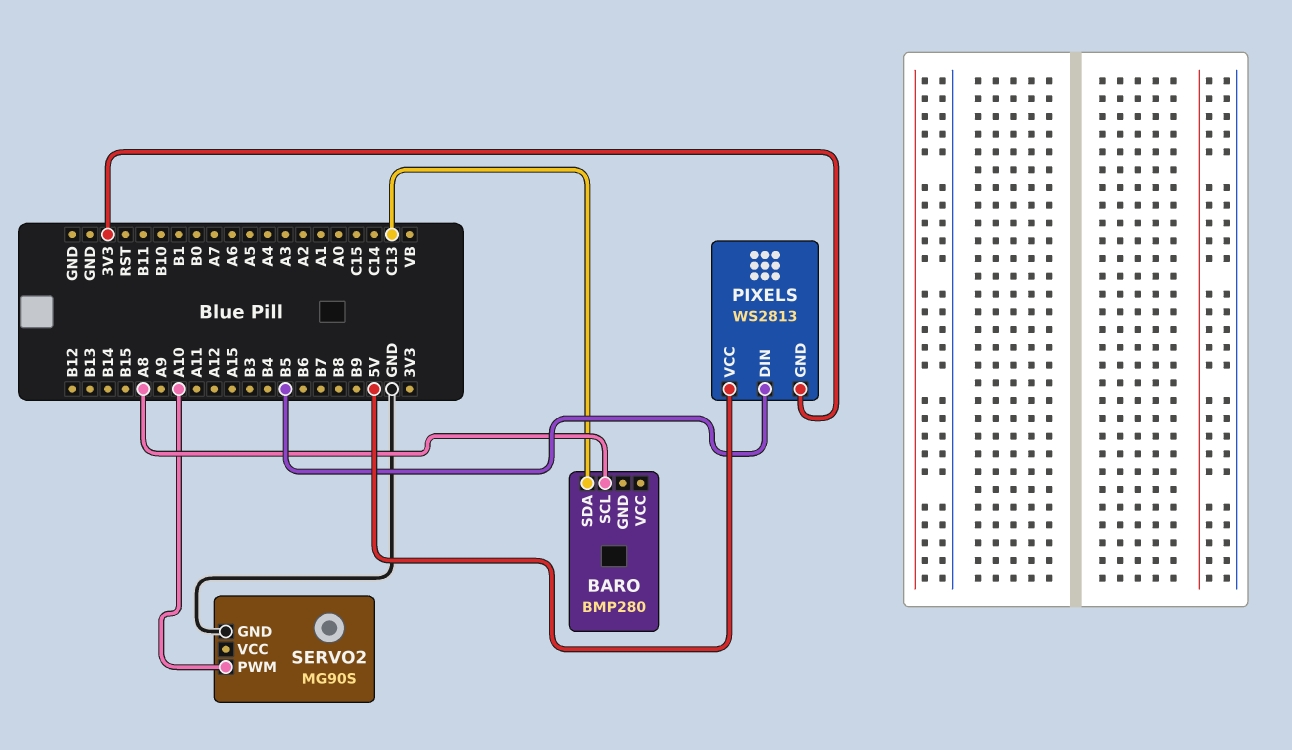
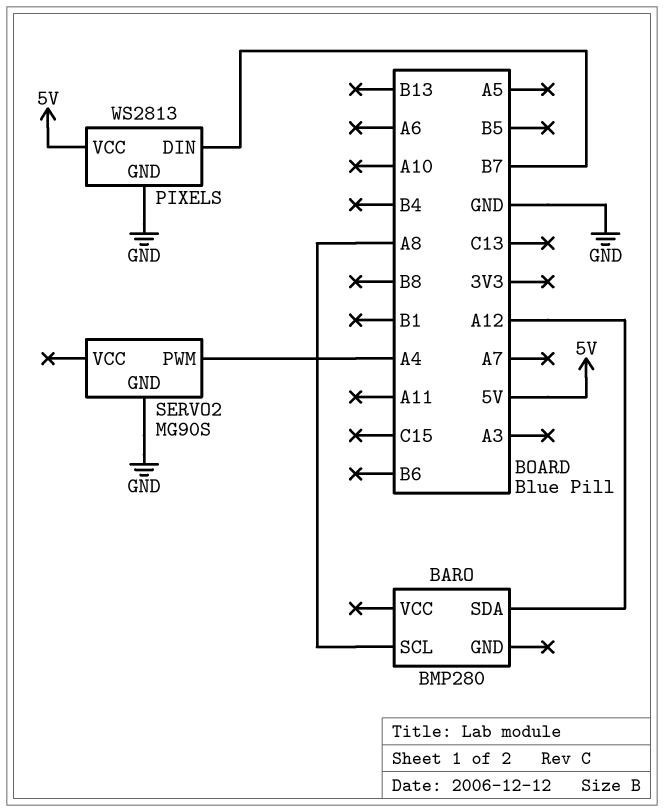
BARO pin SDA: C13 -> A12
PIXELS pin DIN: B5 -> B7
PIXELS pin GND: 3V3 -> GND
SERVO2 pin PWM: A10 -> A4

